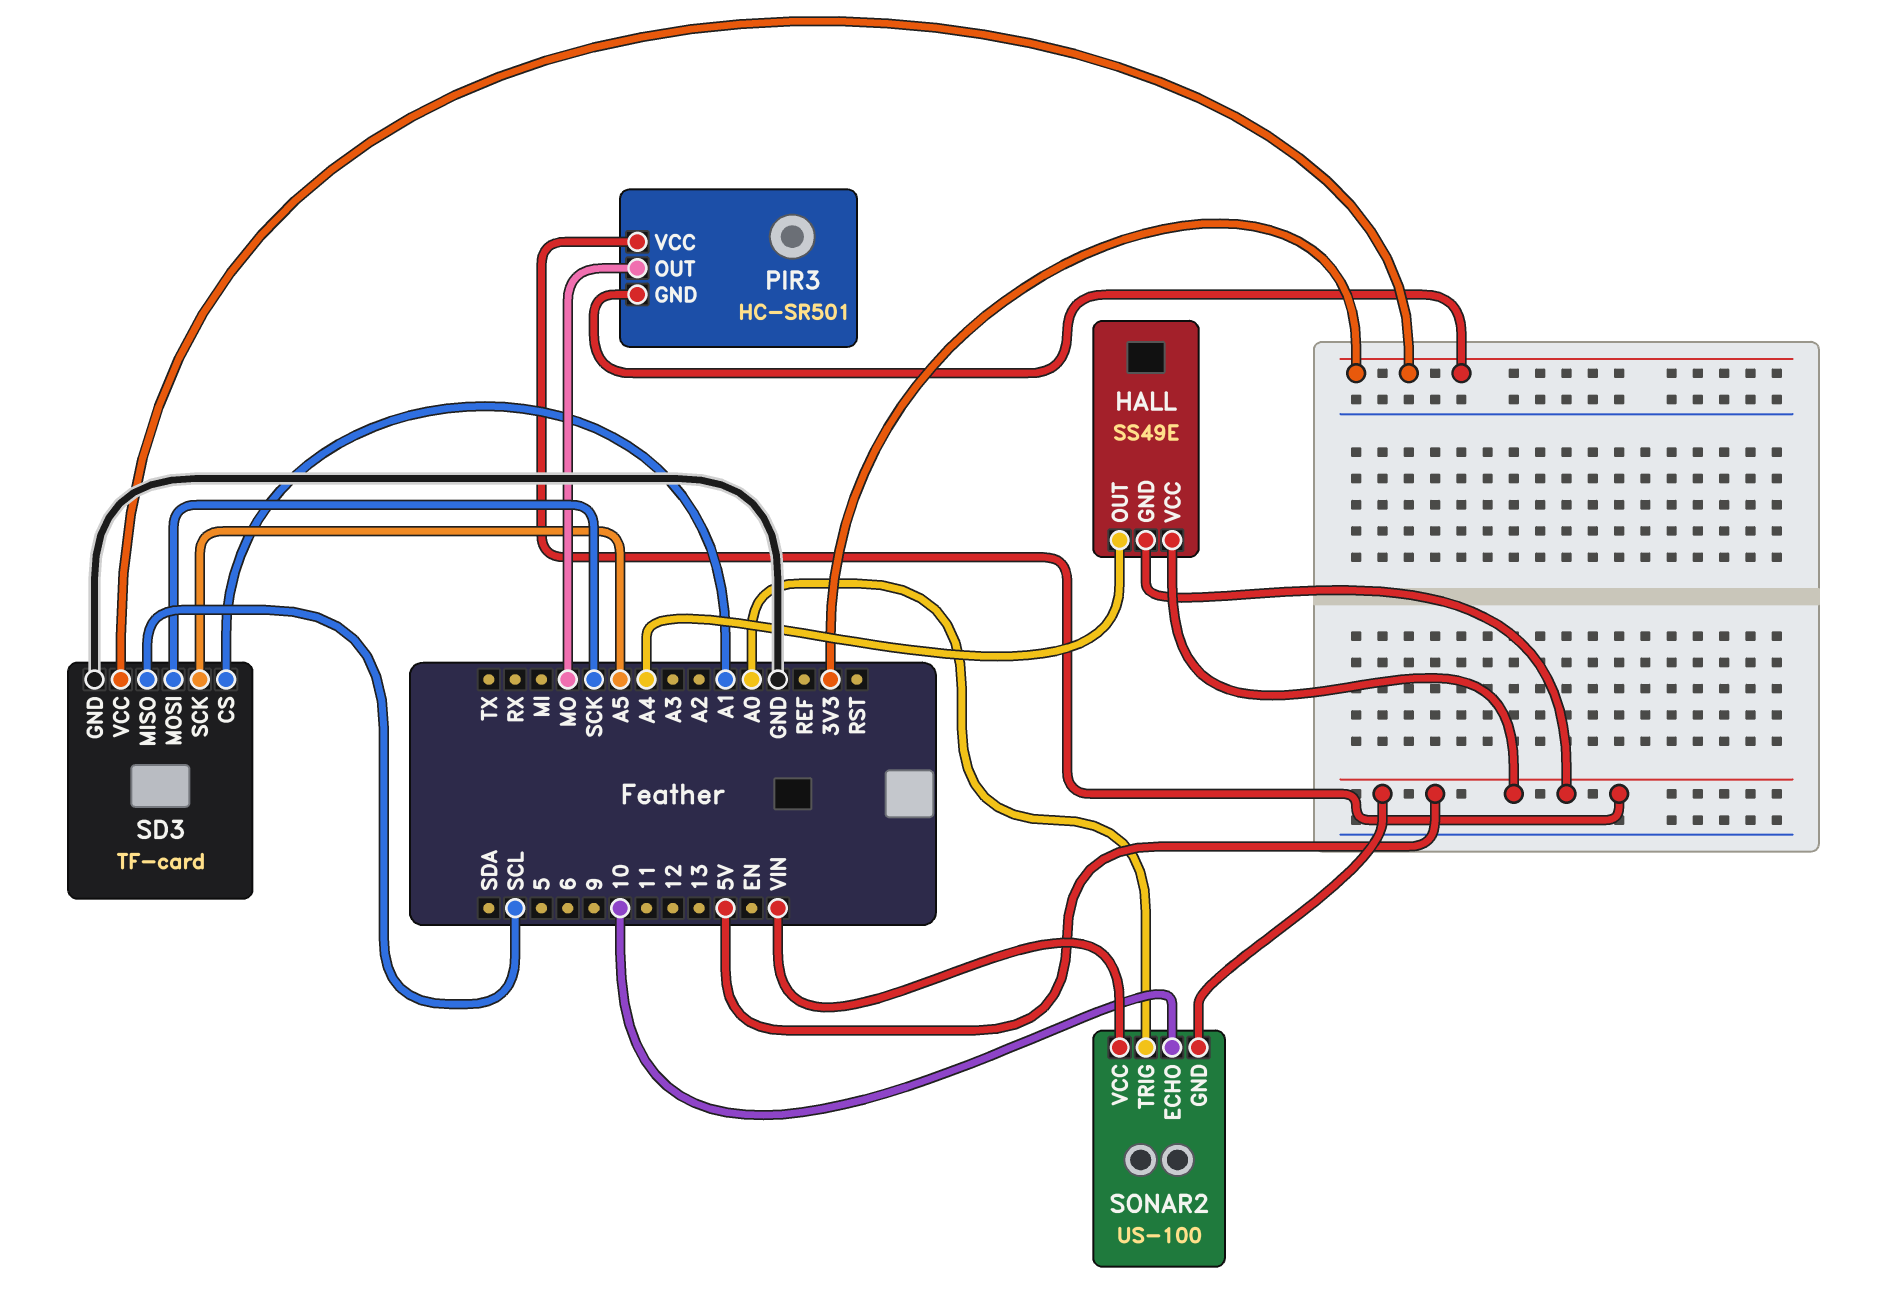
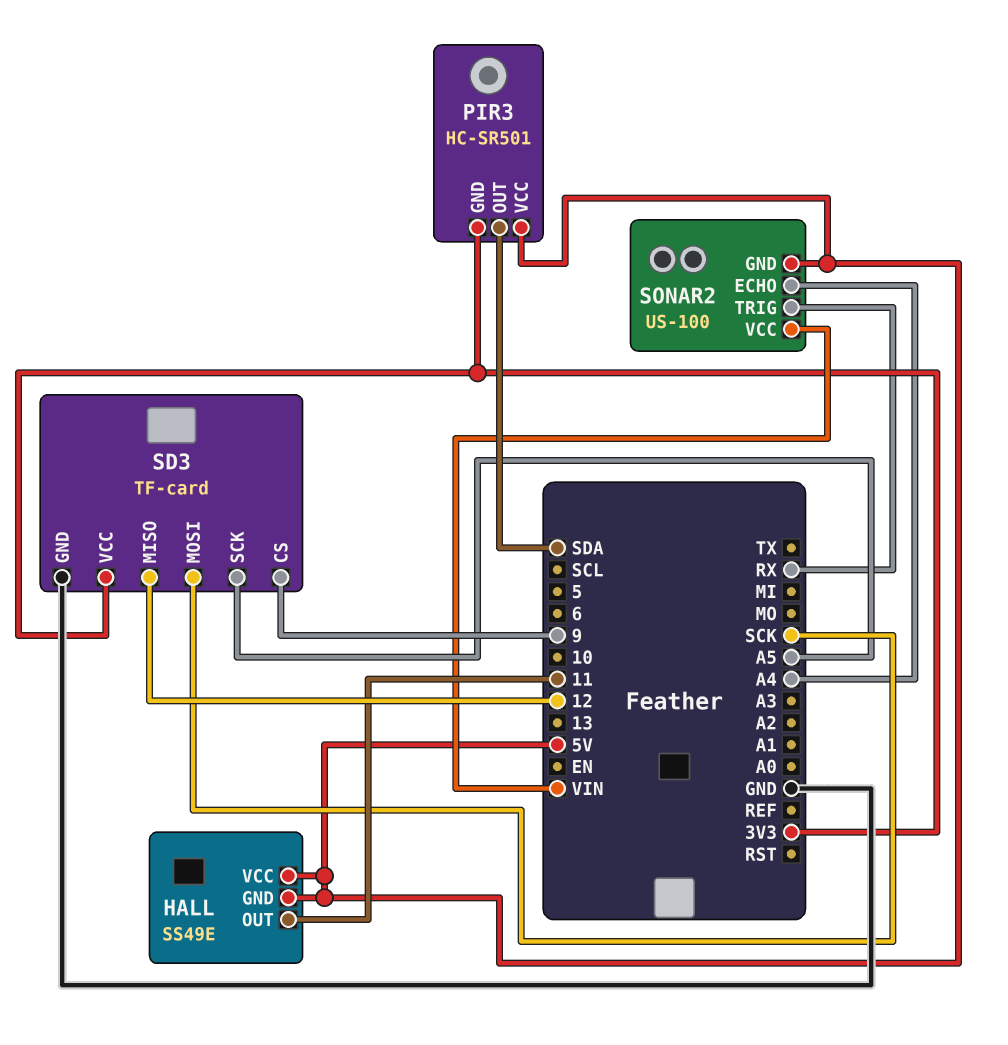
HALL pin OUT: A4 -> 11
PIR3 pin OUT: MO -> SDA
SD3 pin CS: A1 -> 9
SD3 pin MISO: SCL -> 12
SONAR2 pin ECHO: 10 -> A4
SONAR2 pin TRIG: A0 -> RX

